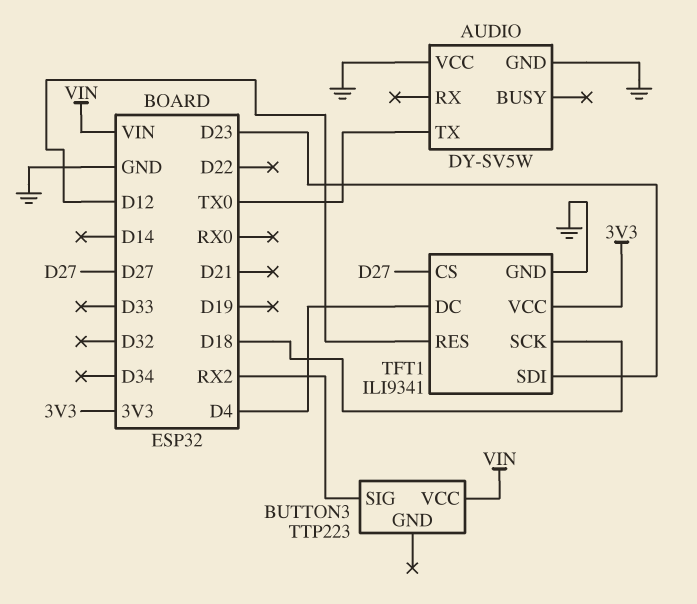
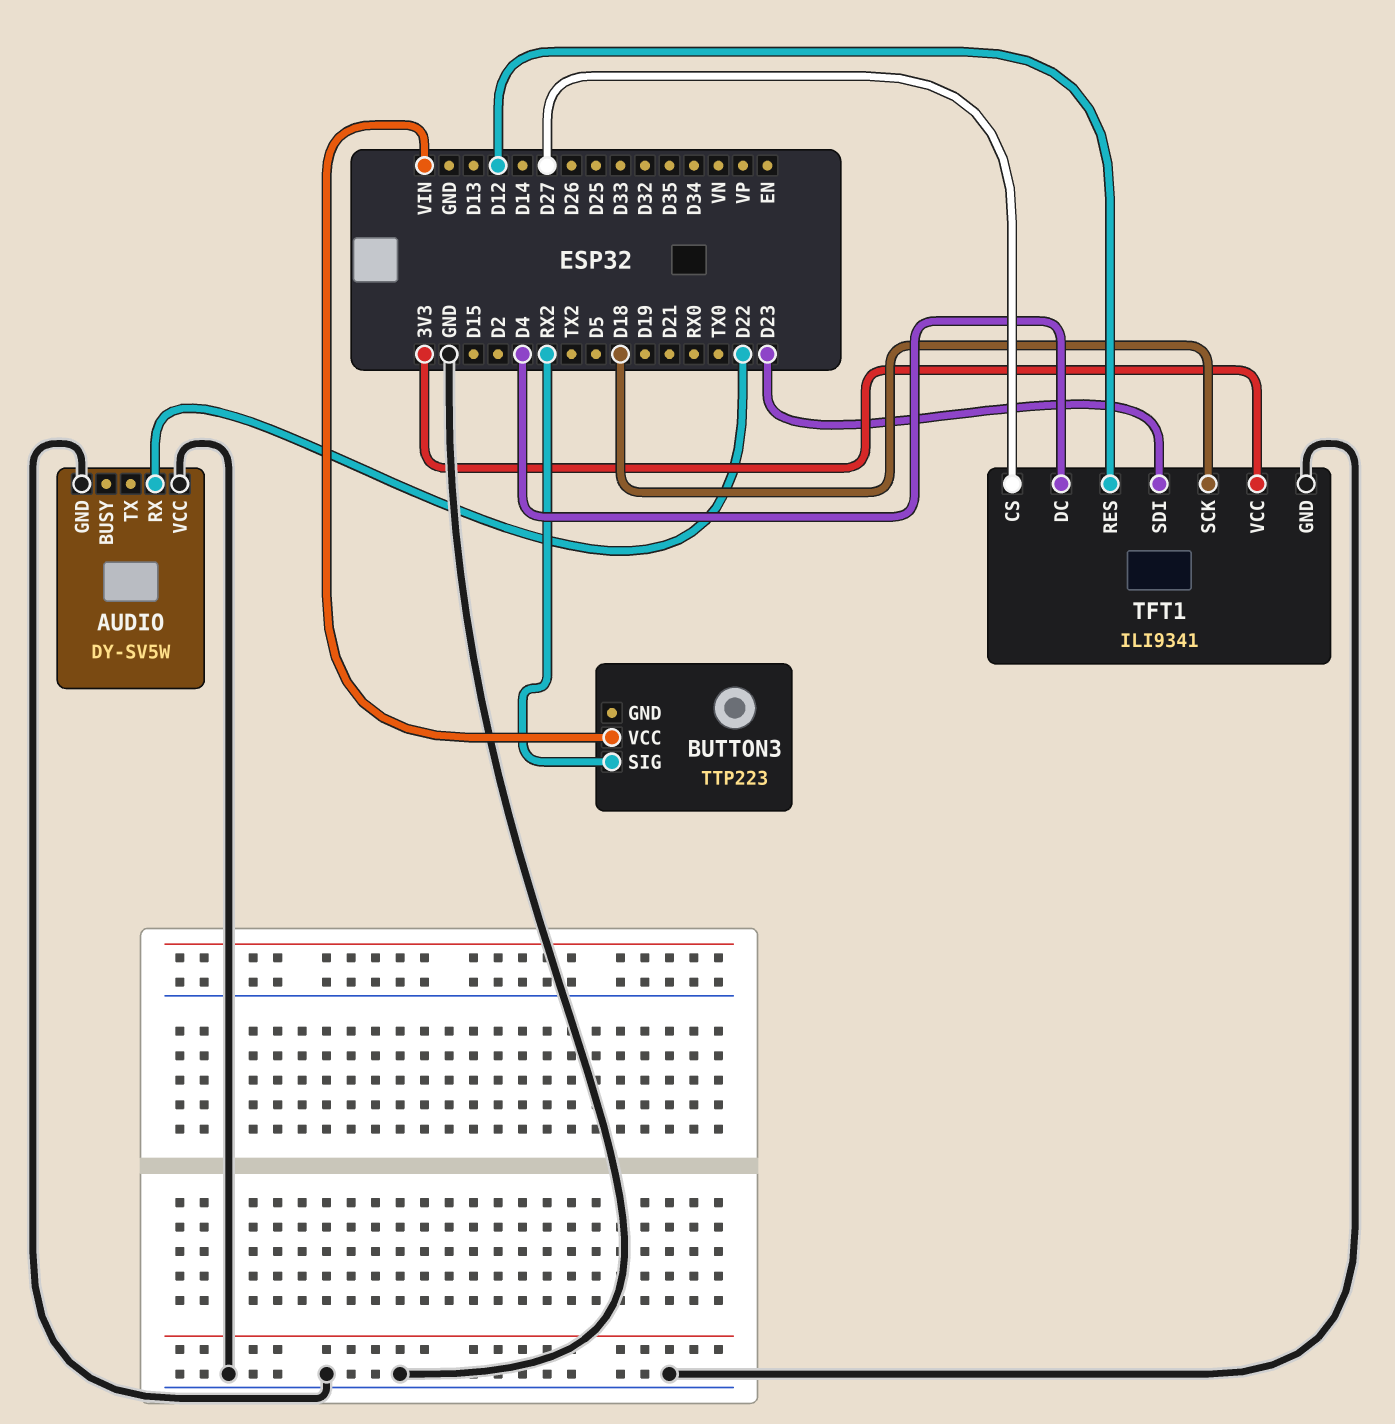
AUDIO pin RX: none -> D22
AUDIO pin TX: TX0 -> none

